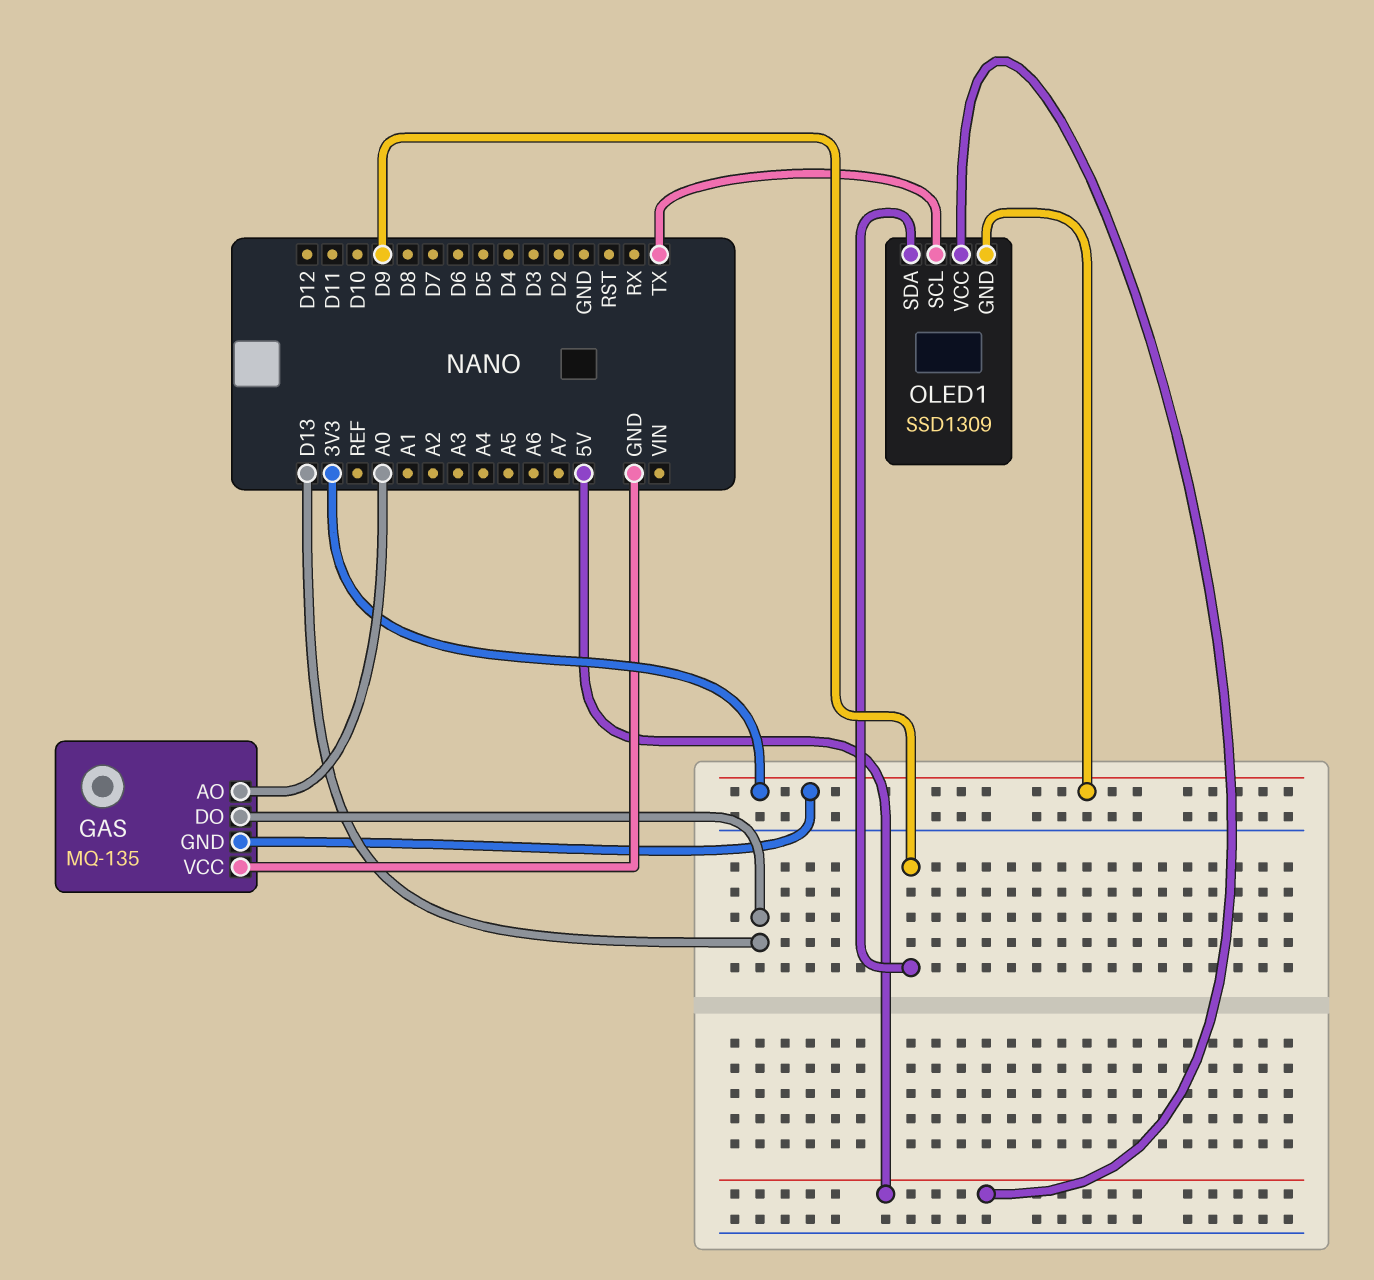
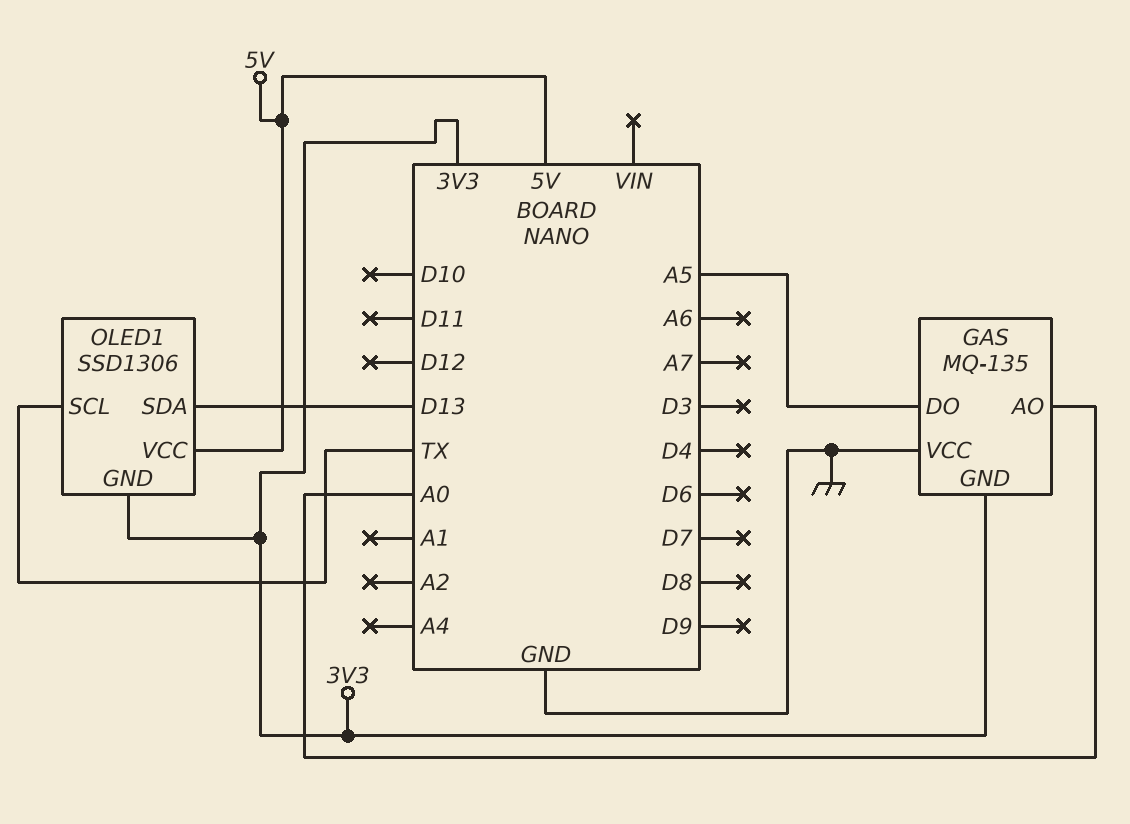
GAS pin DO: D13 -> A5
OLED1: SSD1309 -> SSD1306
OLED1 pin SDA: D9 -> D13

